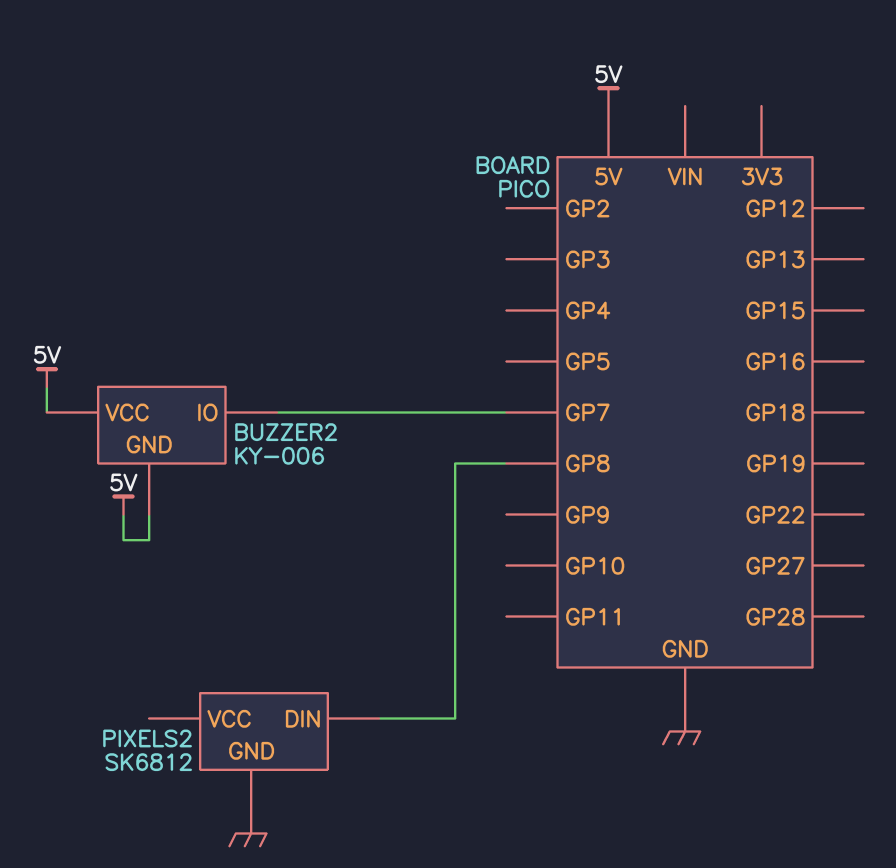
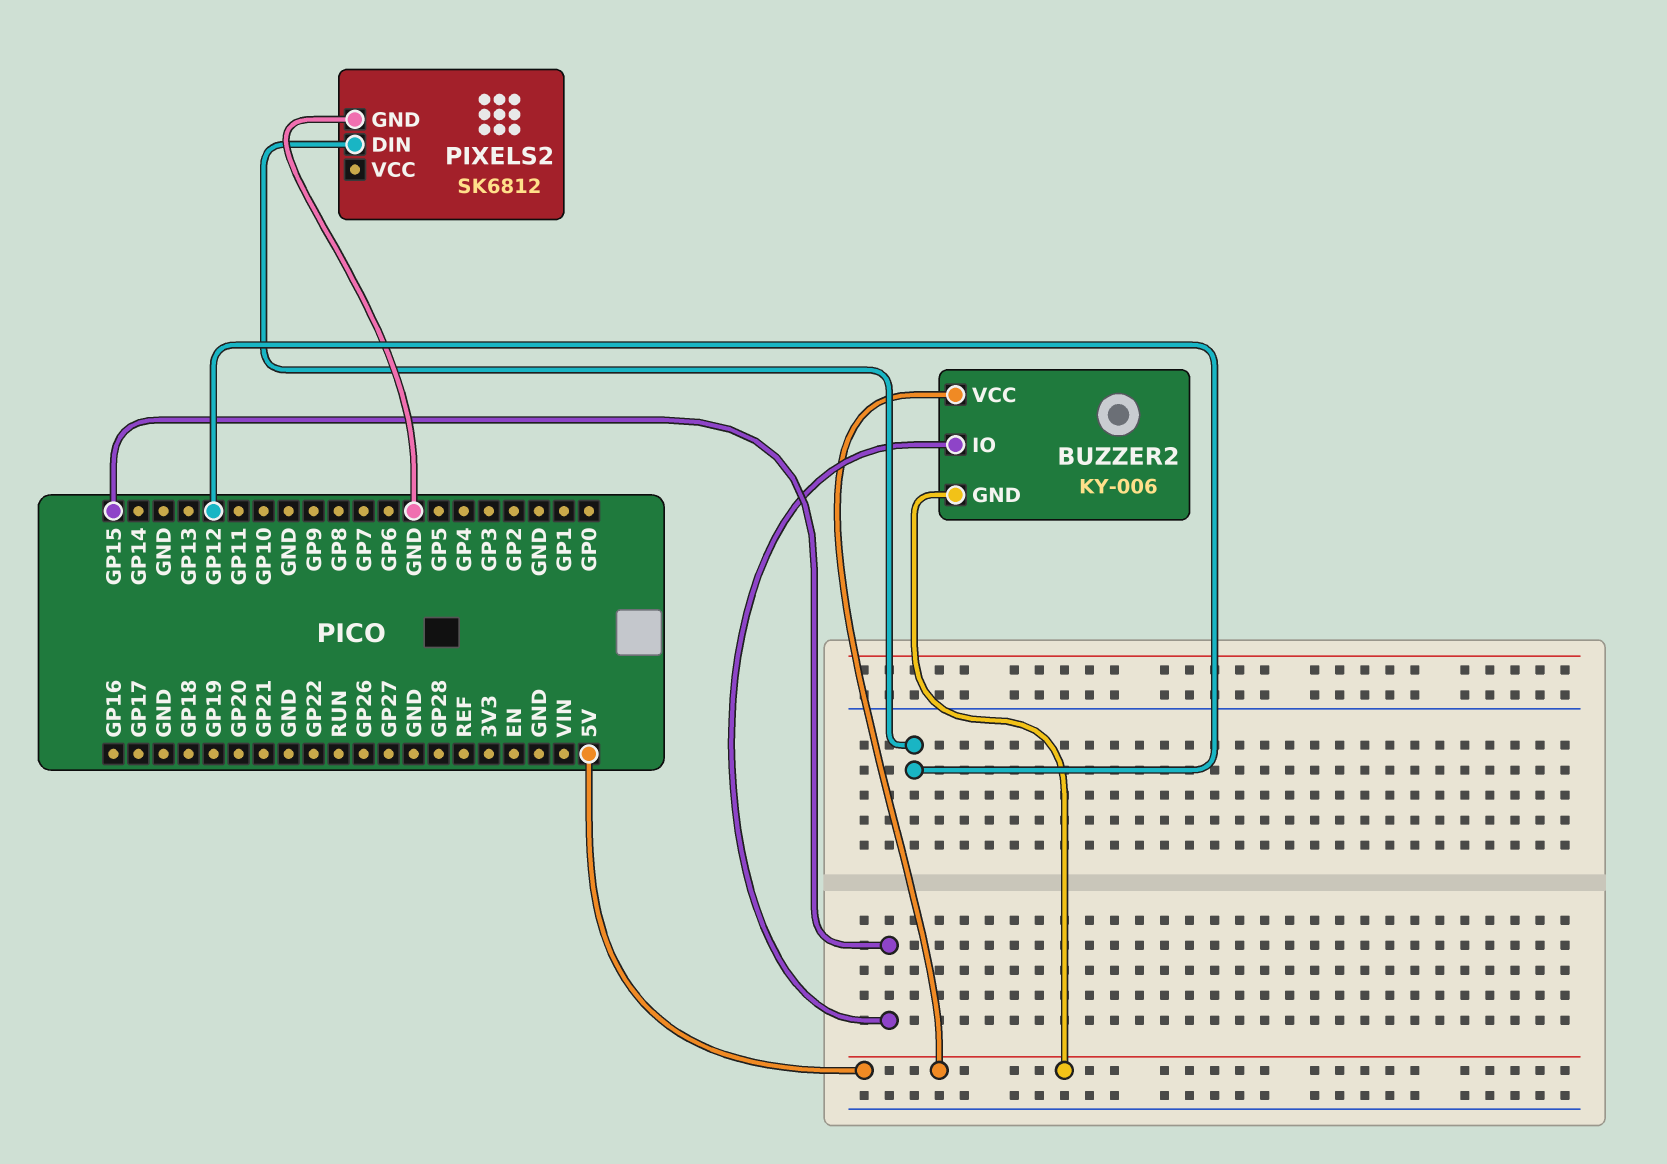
BUZZER2 pin IO: GP7 -> GP15
PIXELS2 pin DIN: GP8 -> GP12

